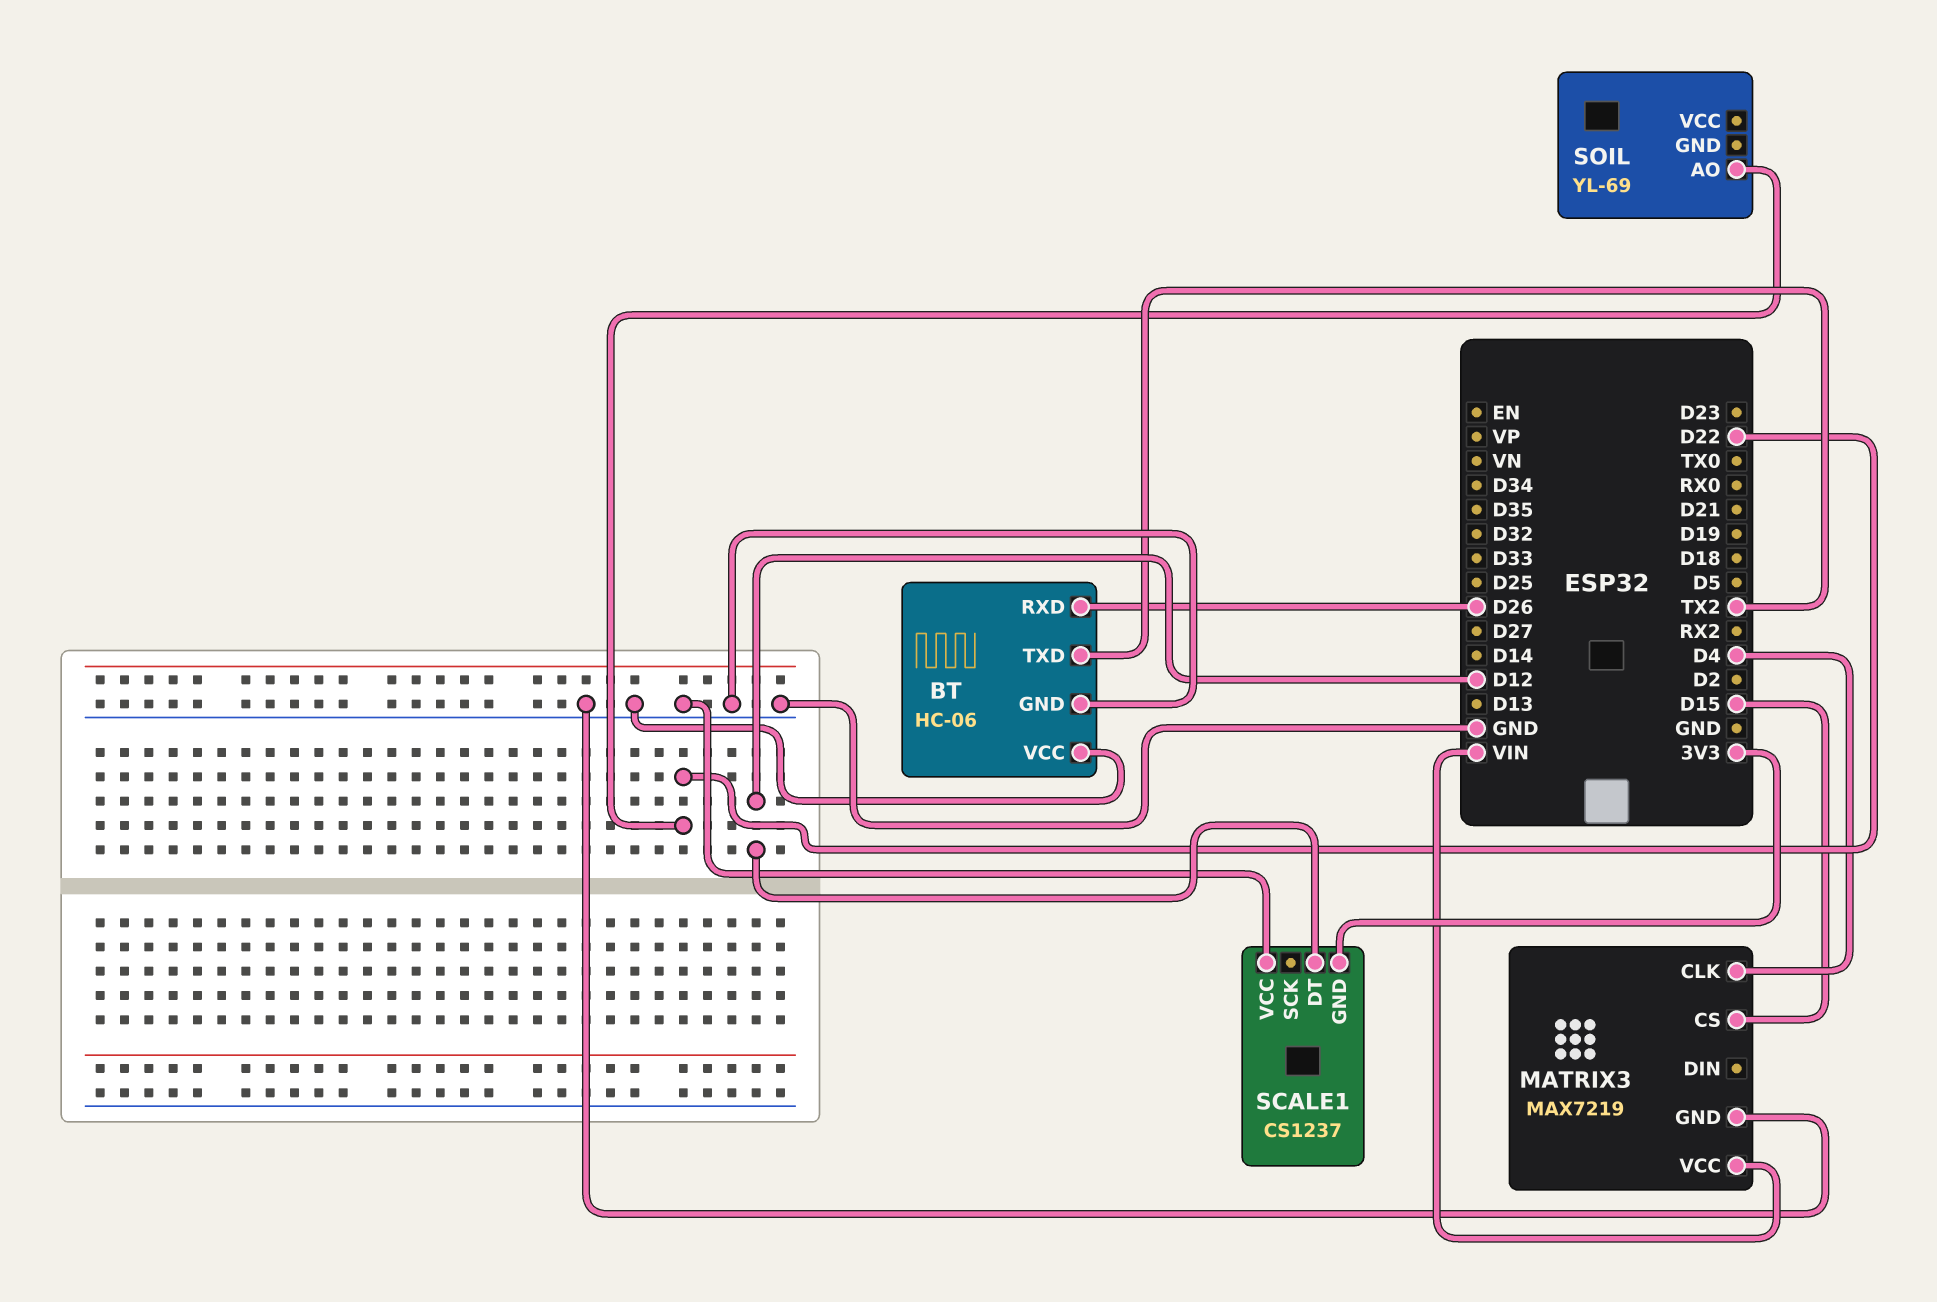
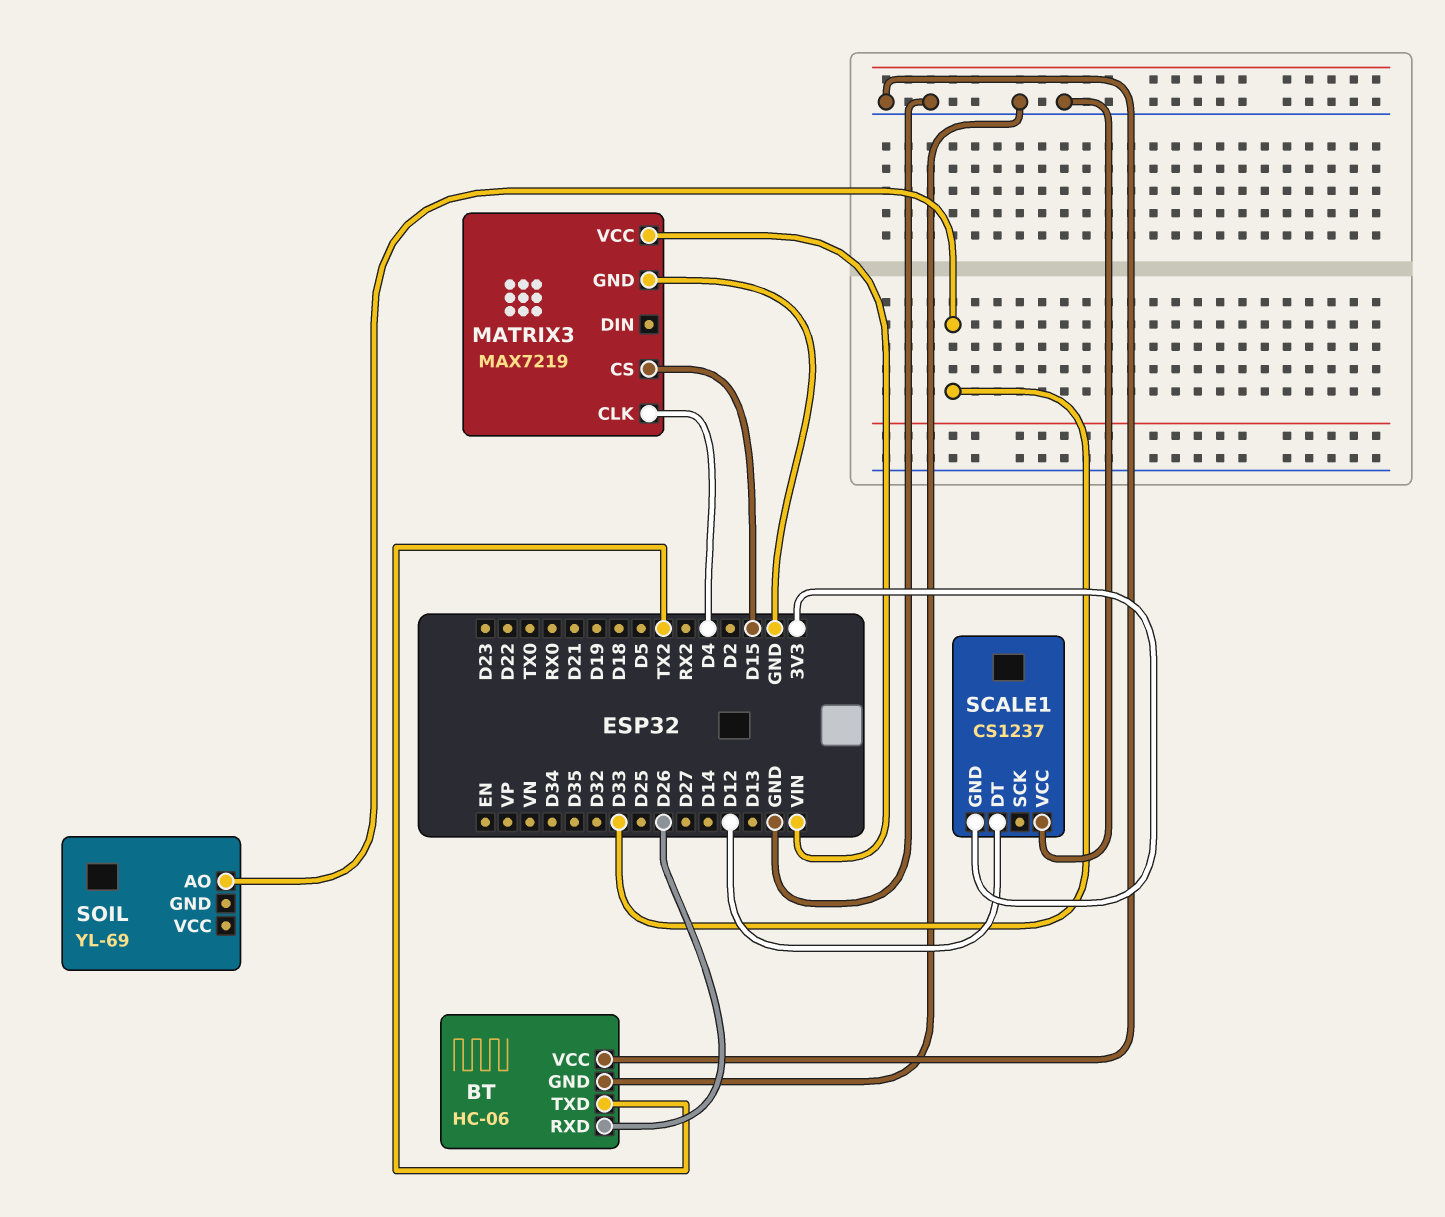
SOIL pin AO: D22 -> D33

